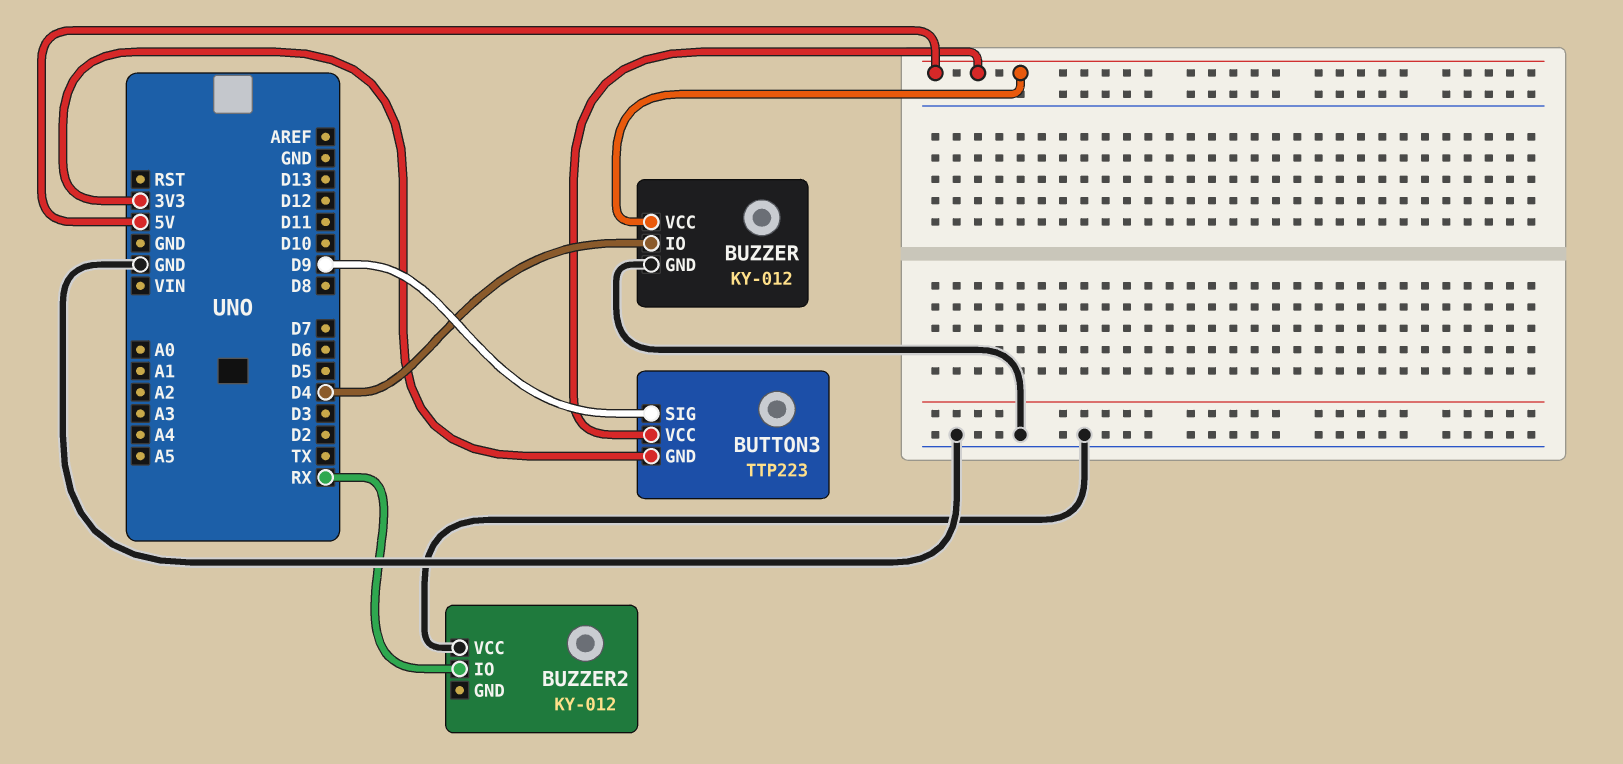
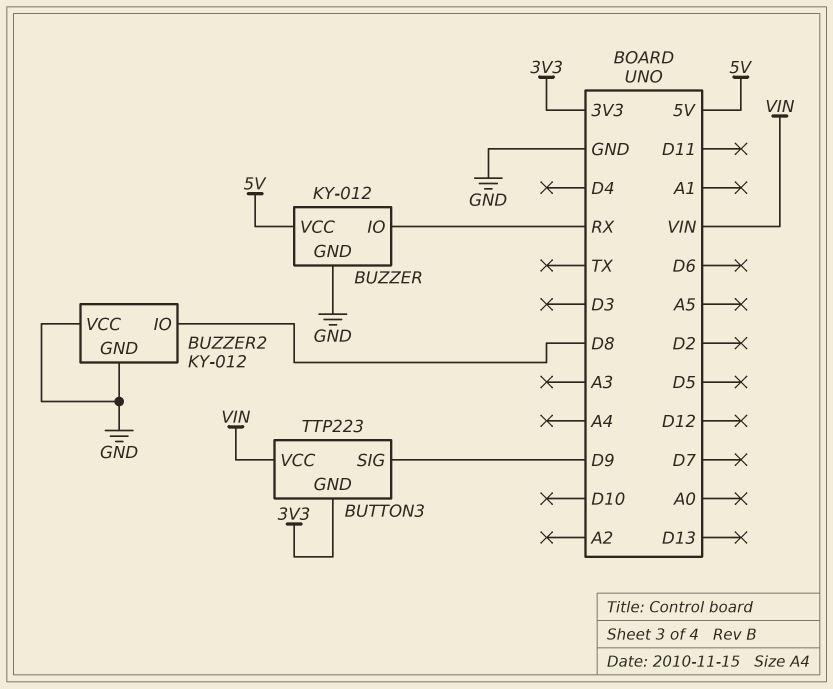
BUTTON3 pin VCC: 5V -> VIN
BUZZER pin IO: D4 -> RX
BUZZER2 pin GND: none -> GND
BUZZER2 pin IO: RX -> D8

